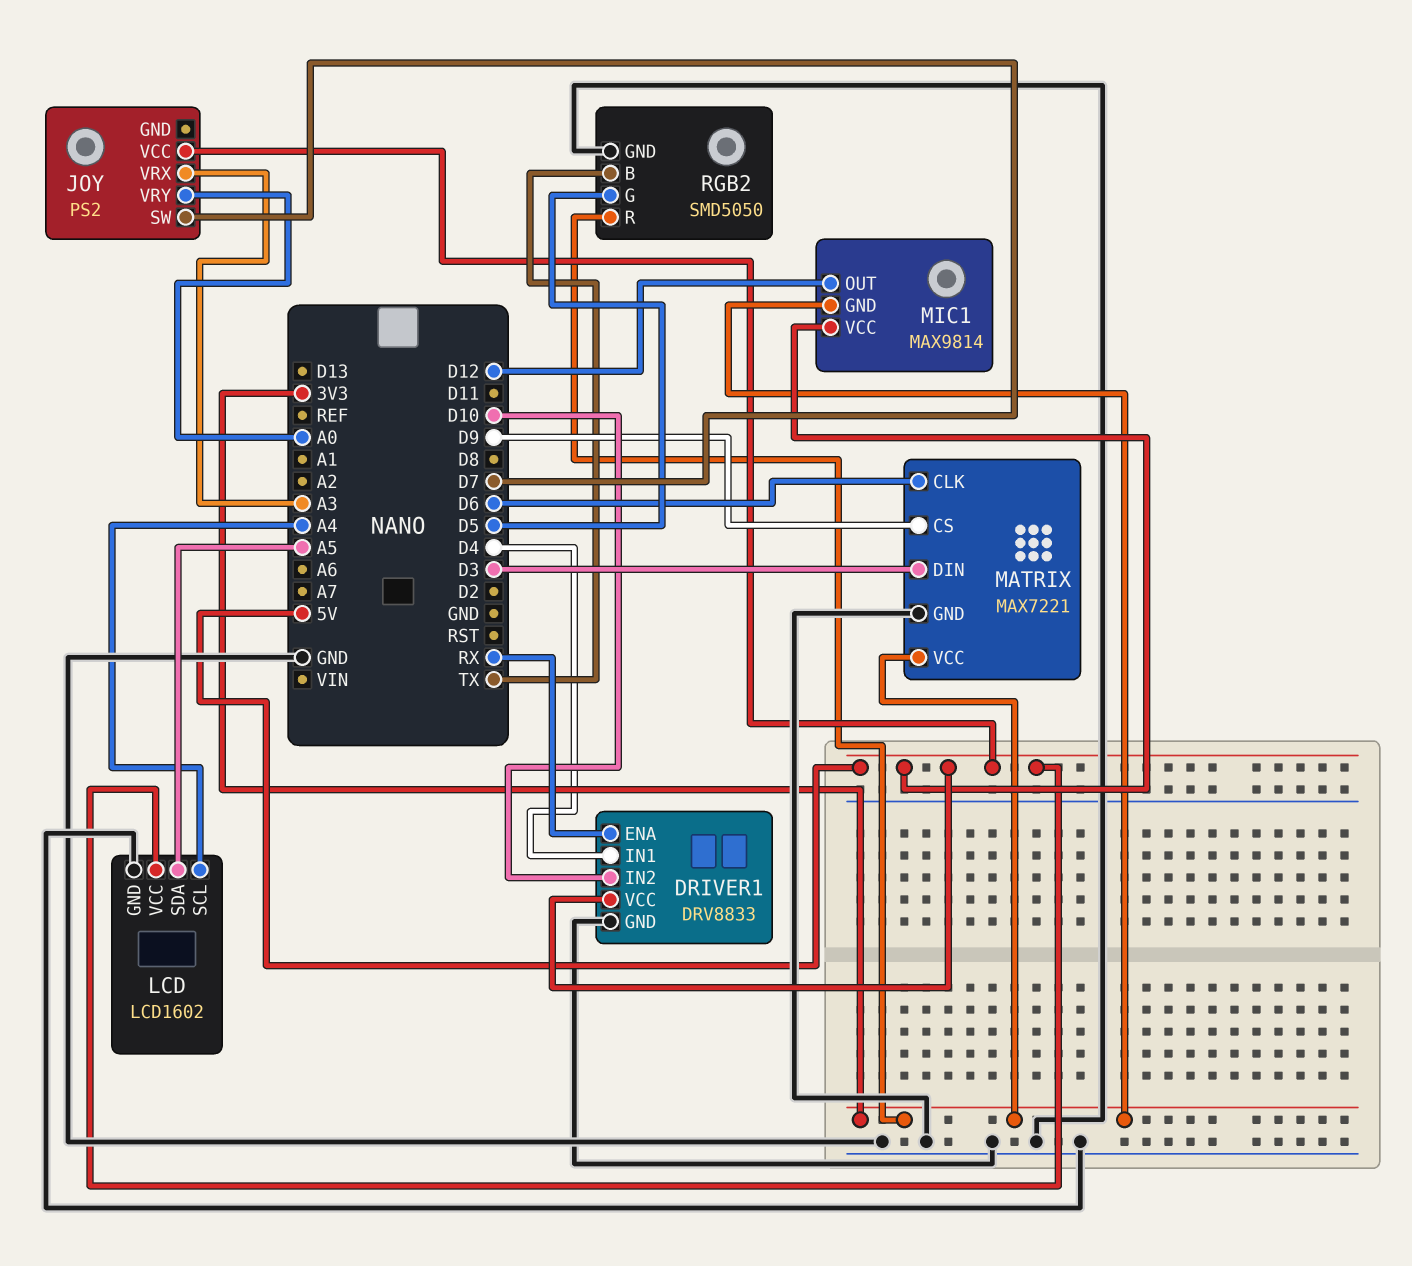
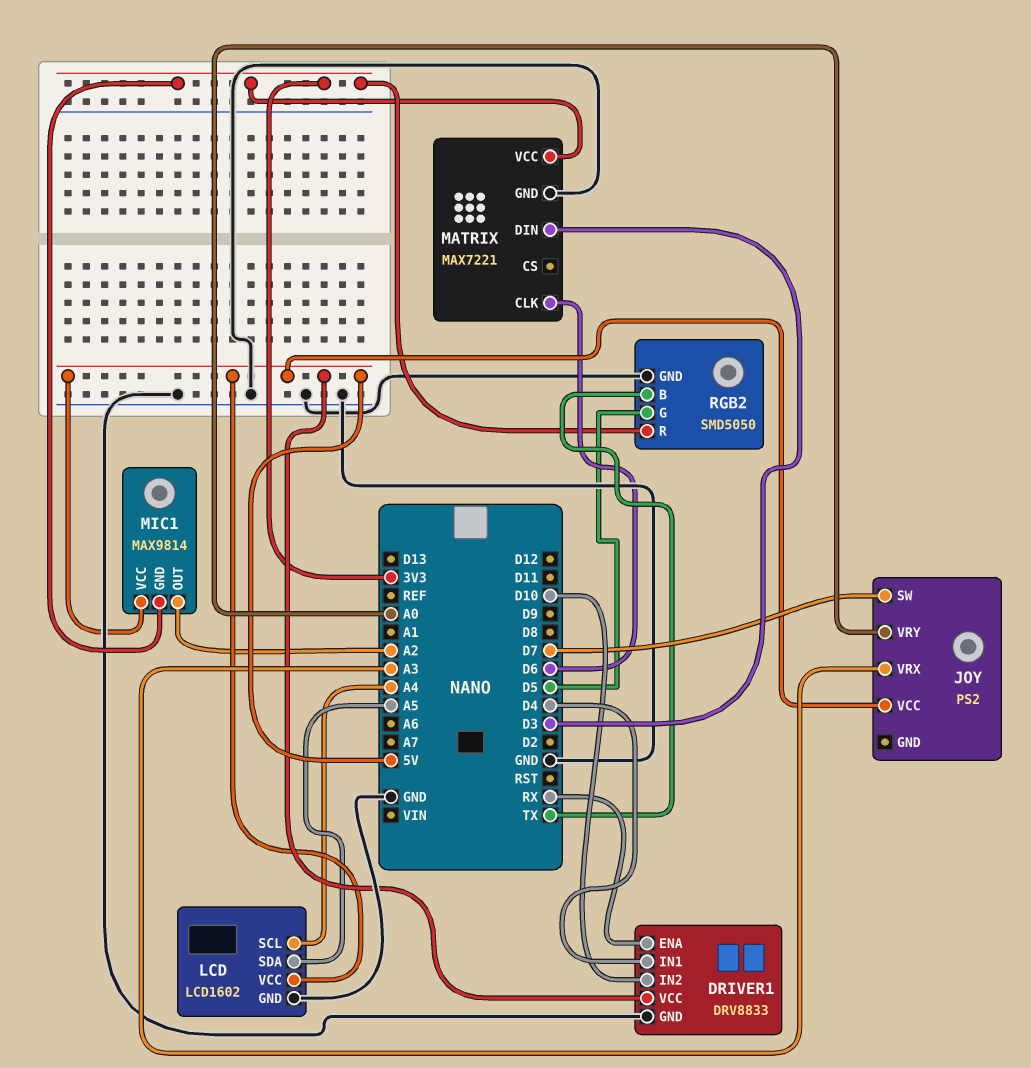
MATRIX pin CS: D9 -> none
MIC1 pin OUT: D12 -> A2

